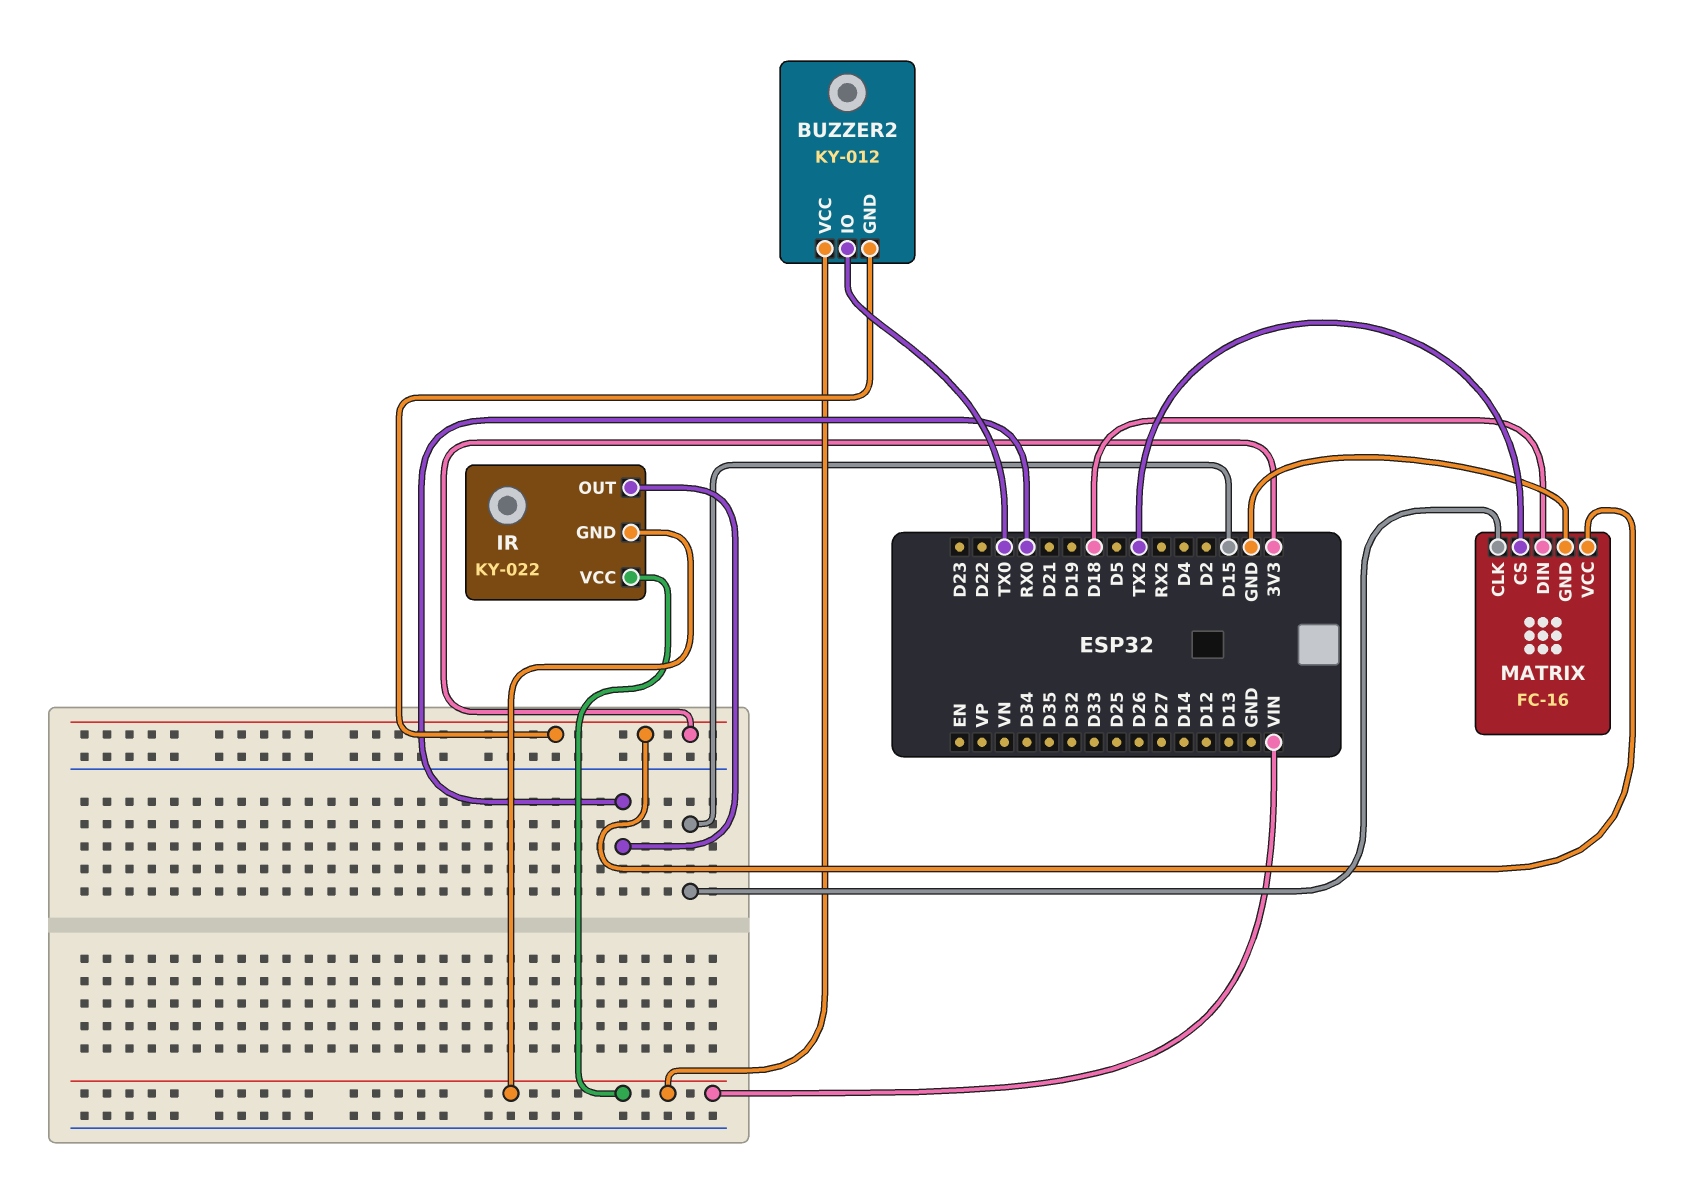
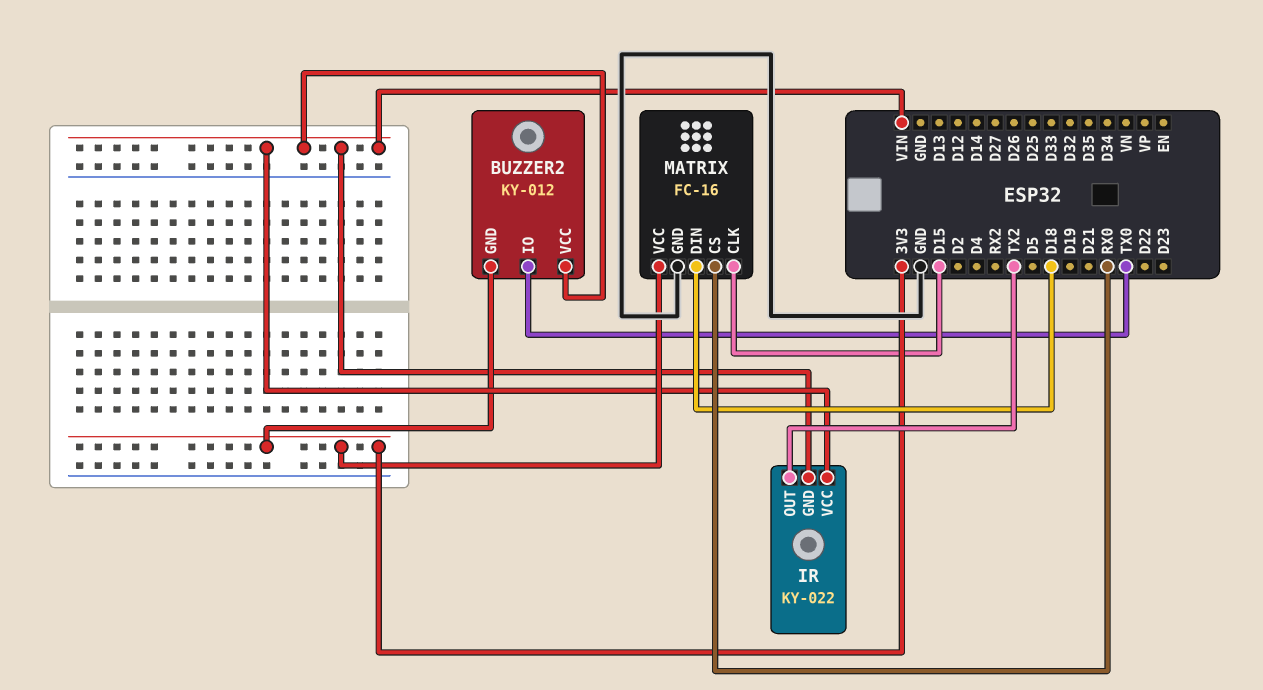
IR pin OUT: RX0 -> TX2
MATRIX pin CS: TX2 -> RX0

